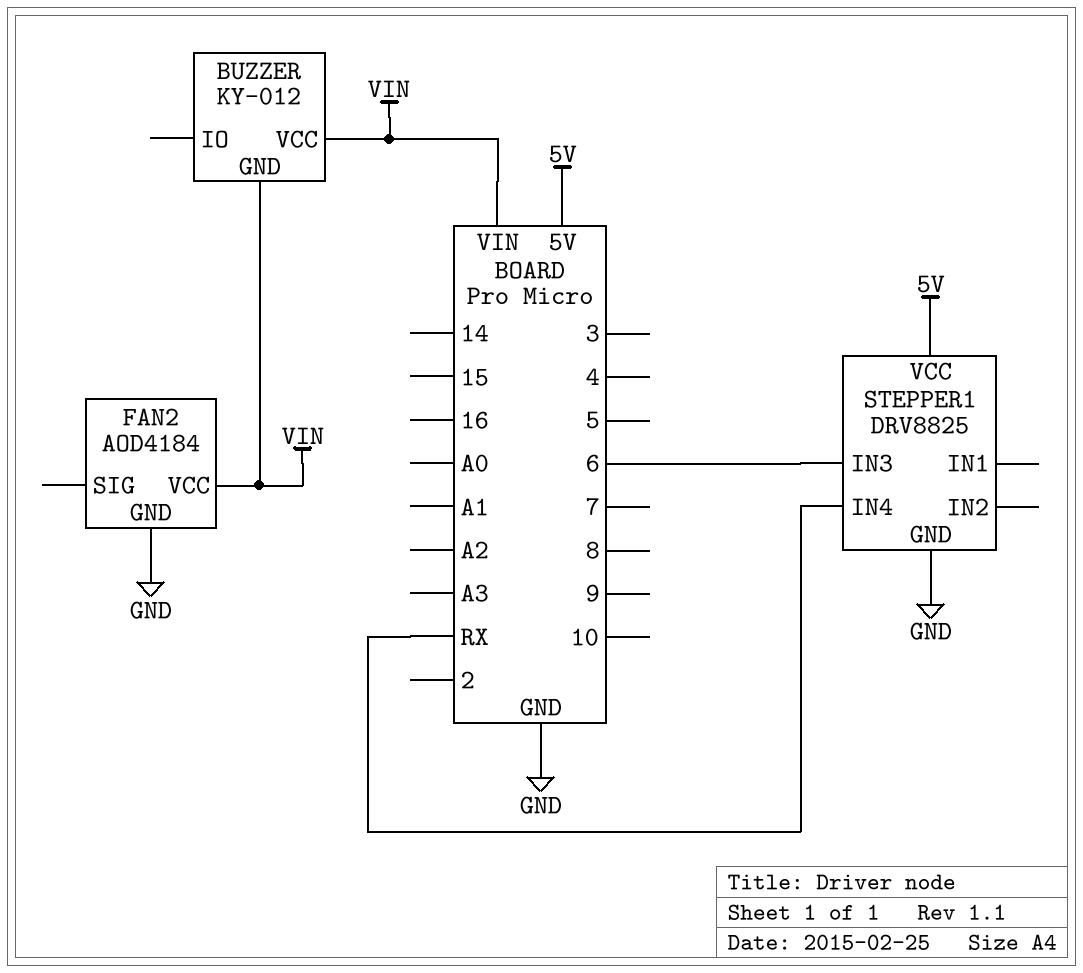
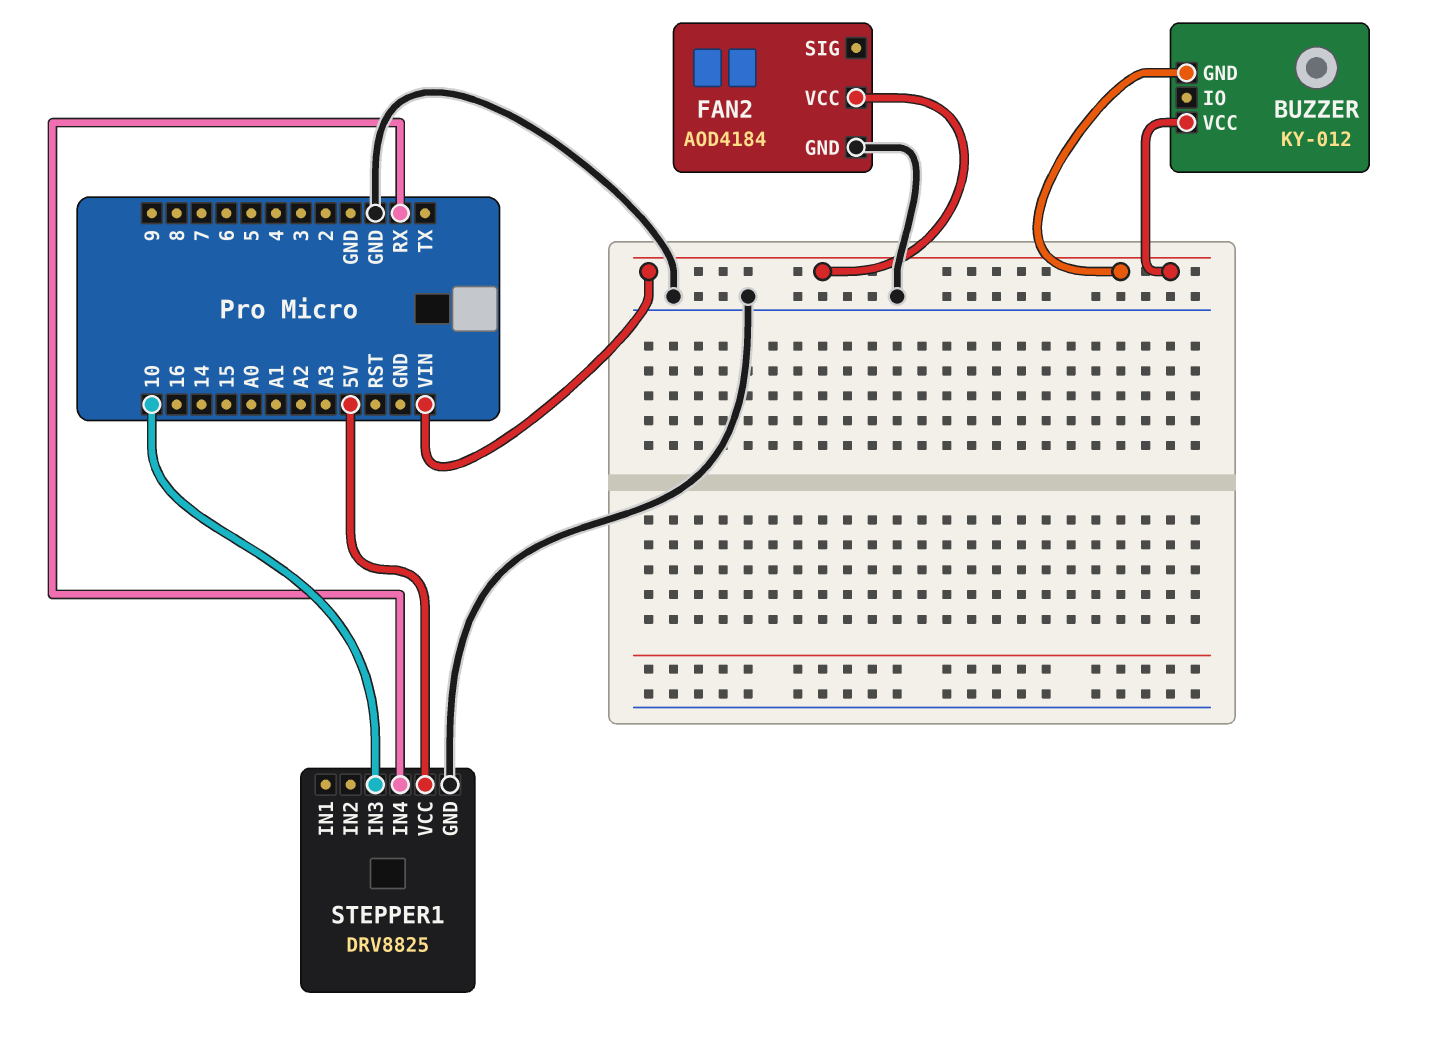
STEPPER1 pin IN3: 6 -> 10

